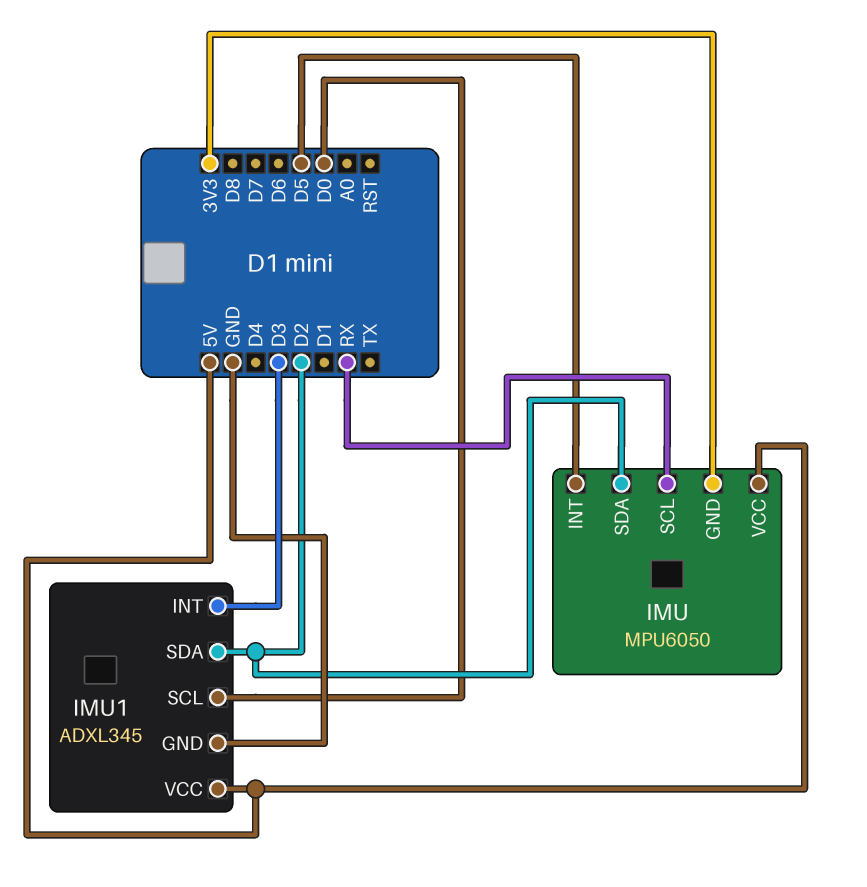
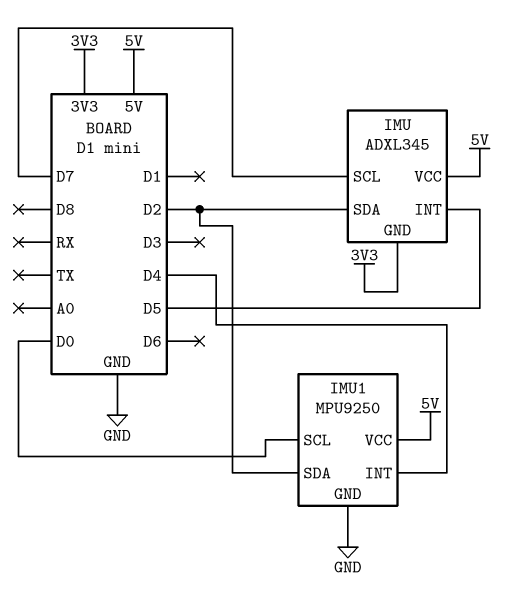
IMU: MPU6050 -> ADXL345
IMU pin SCL: RX -> D7
IMU1: ADXL345 -> MPU9250
IMU1 pin INT: D3 -> D4

